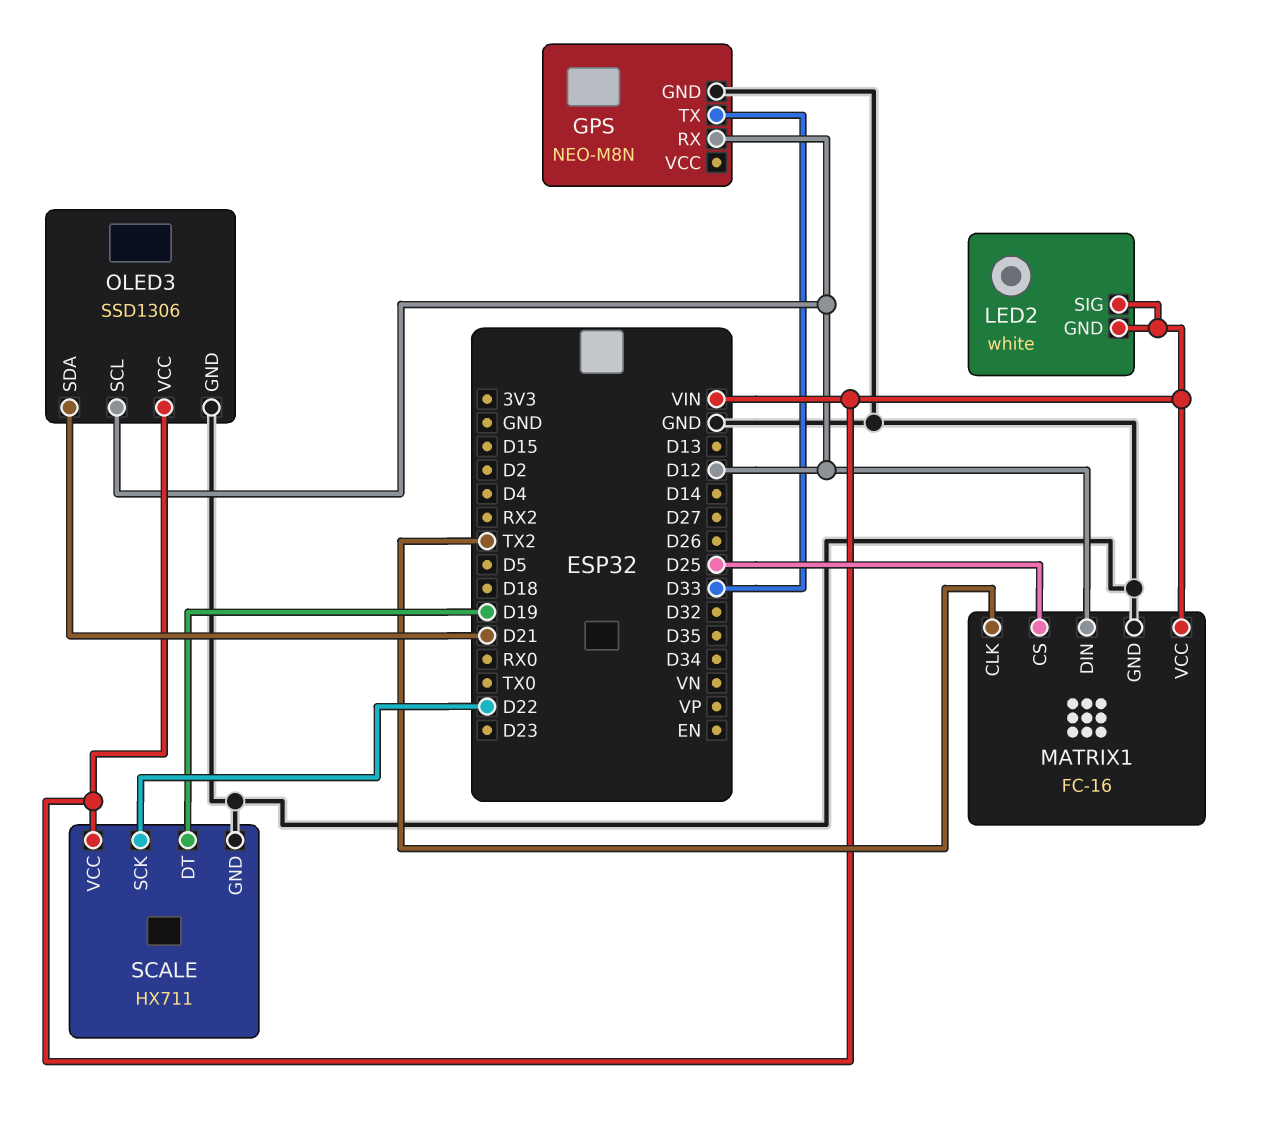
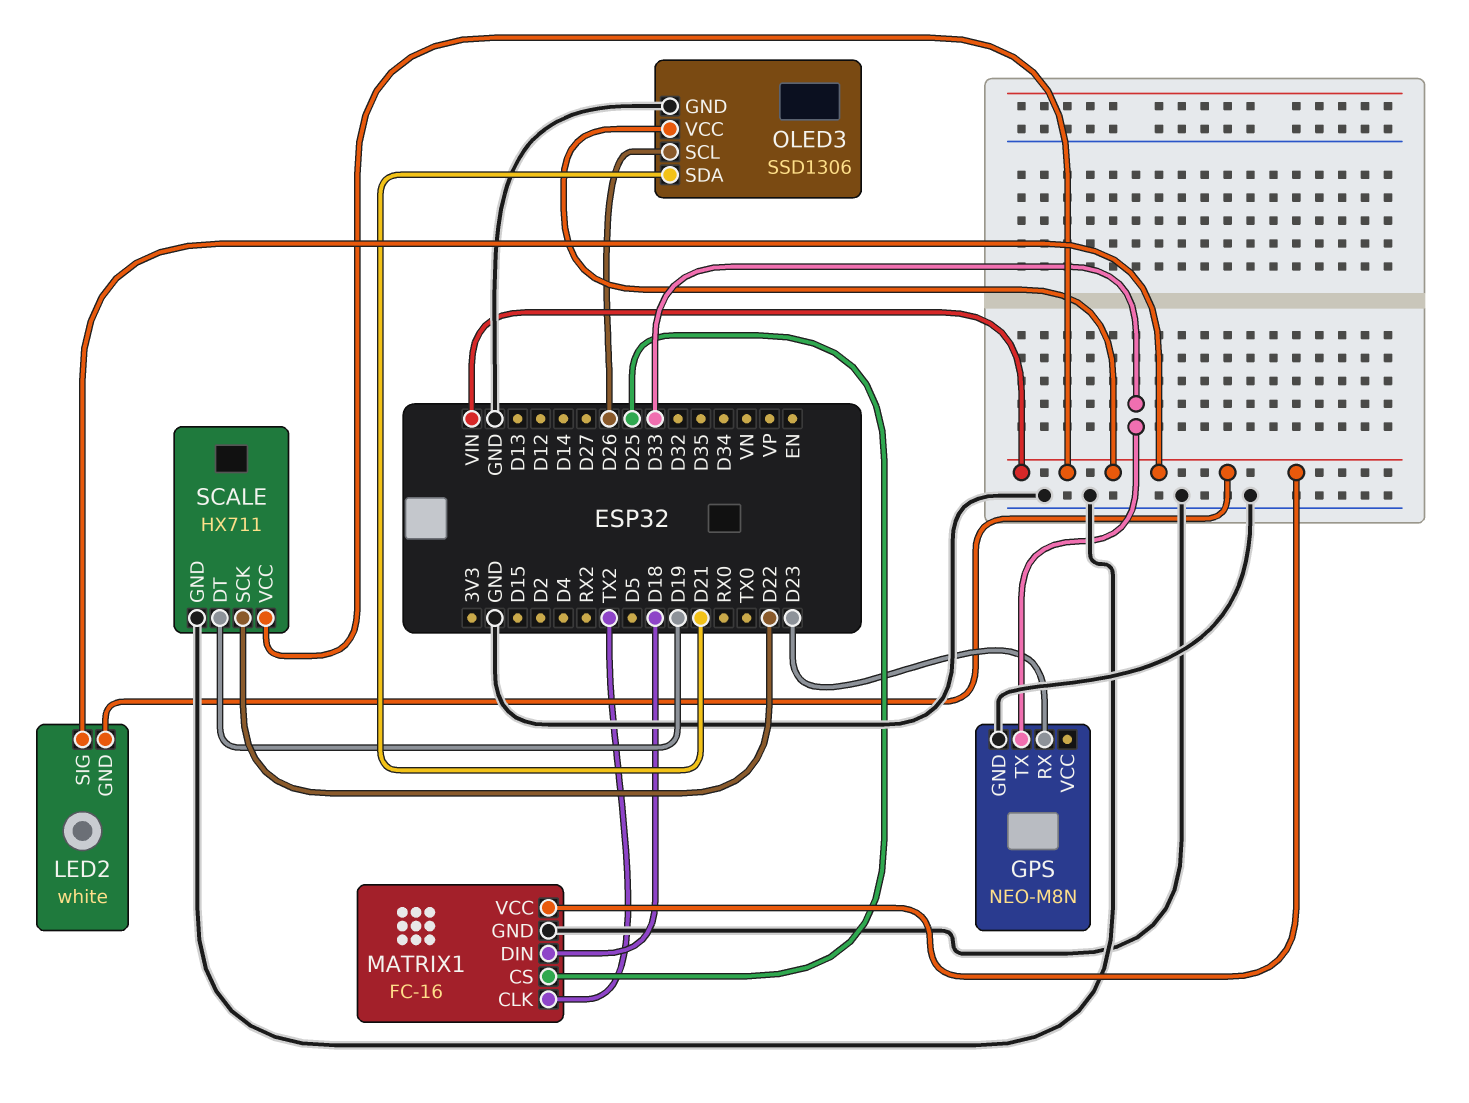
GPS pin RX: D12 -> D23
MATRIX1 pin DIN: D12 -> D18
OLED3 pin SCL: D12 -> D26

